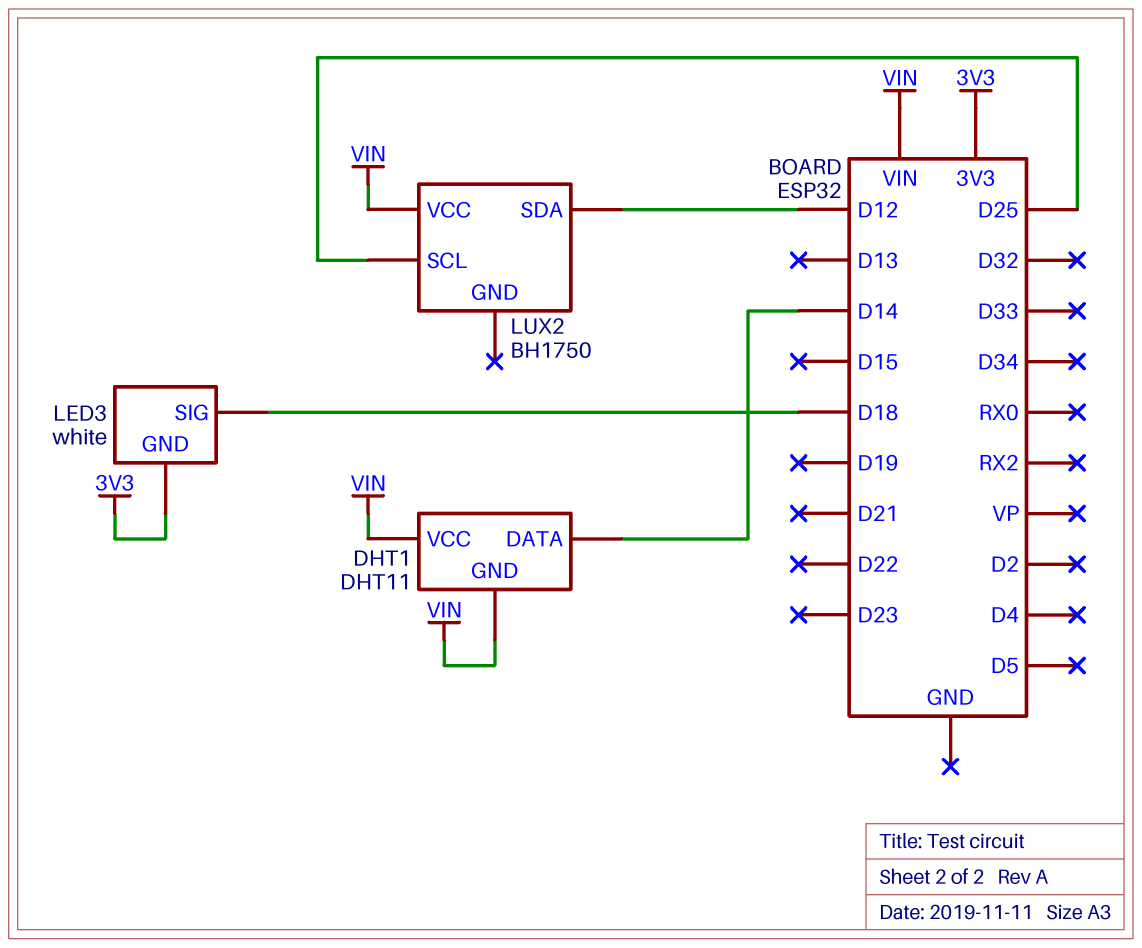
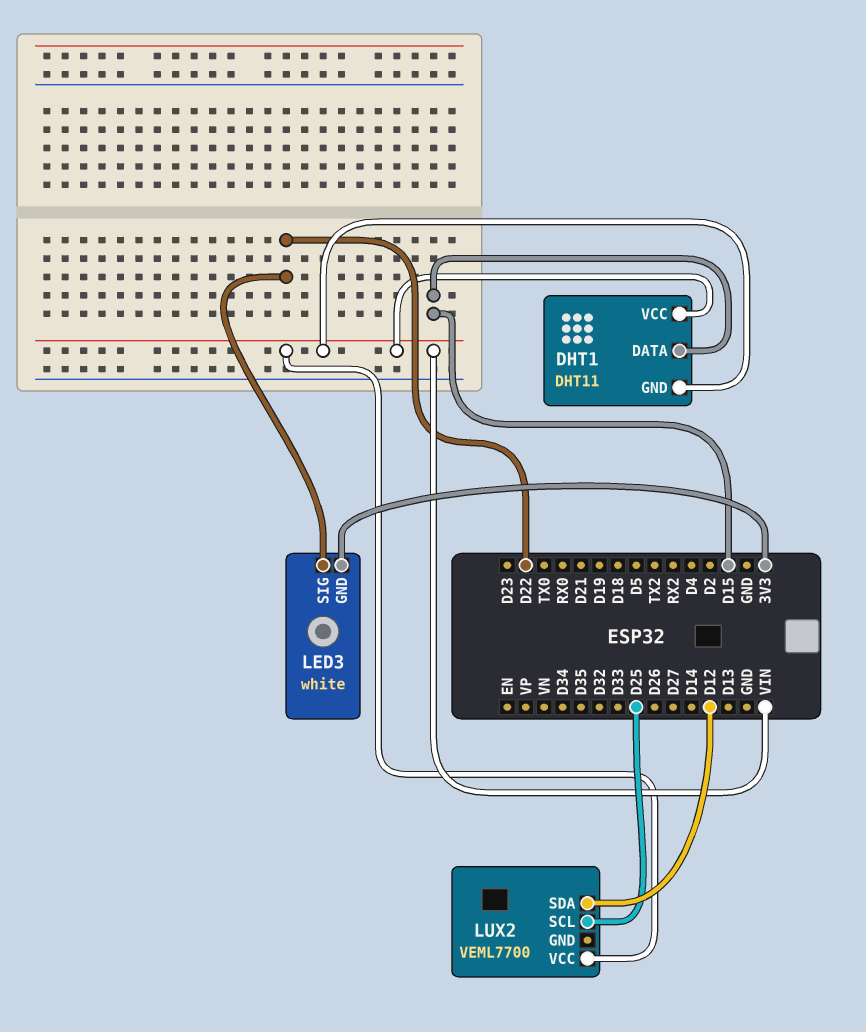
DHT1 pin DATA: D14 -> D15
LED3 pin SIG: D18 -> D22
LUX2: BH1750 -> VEML7700

